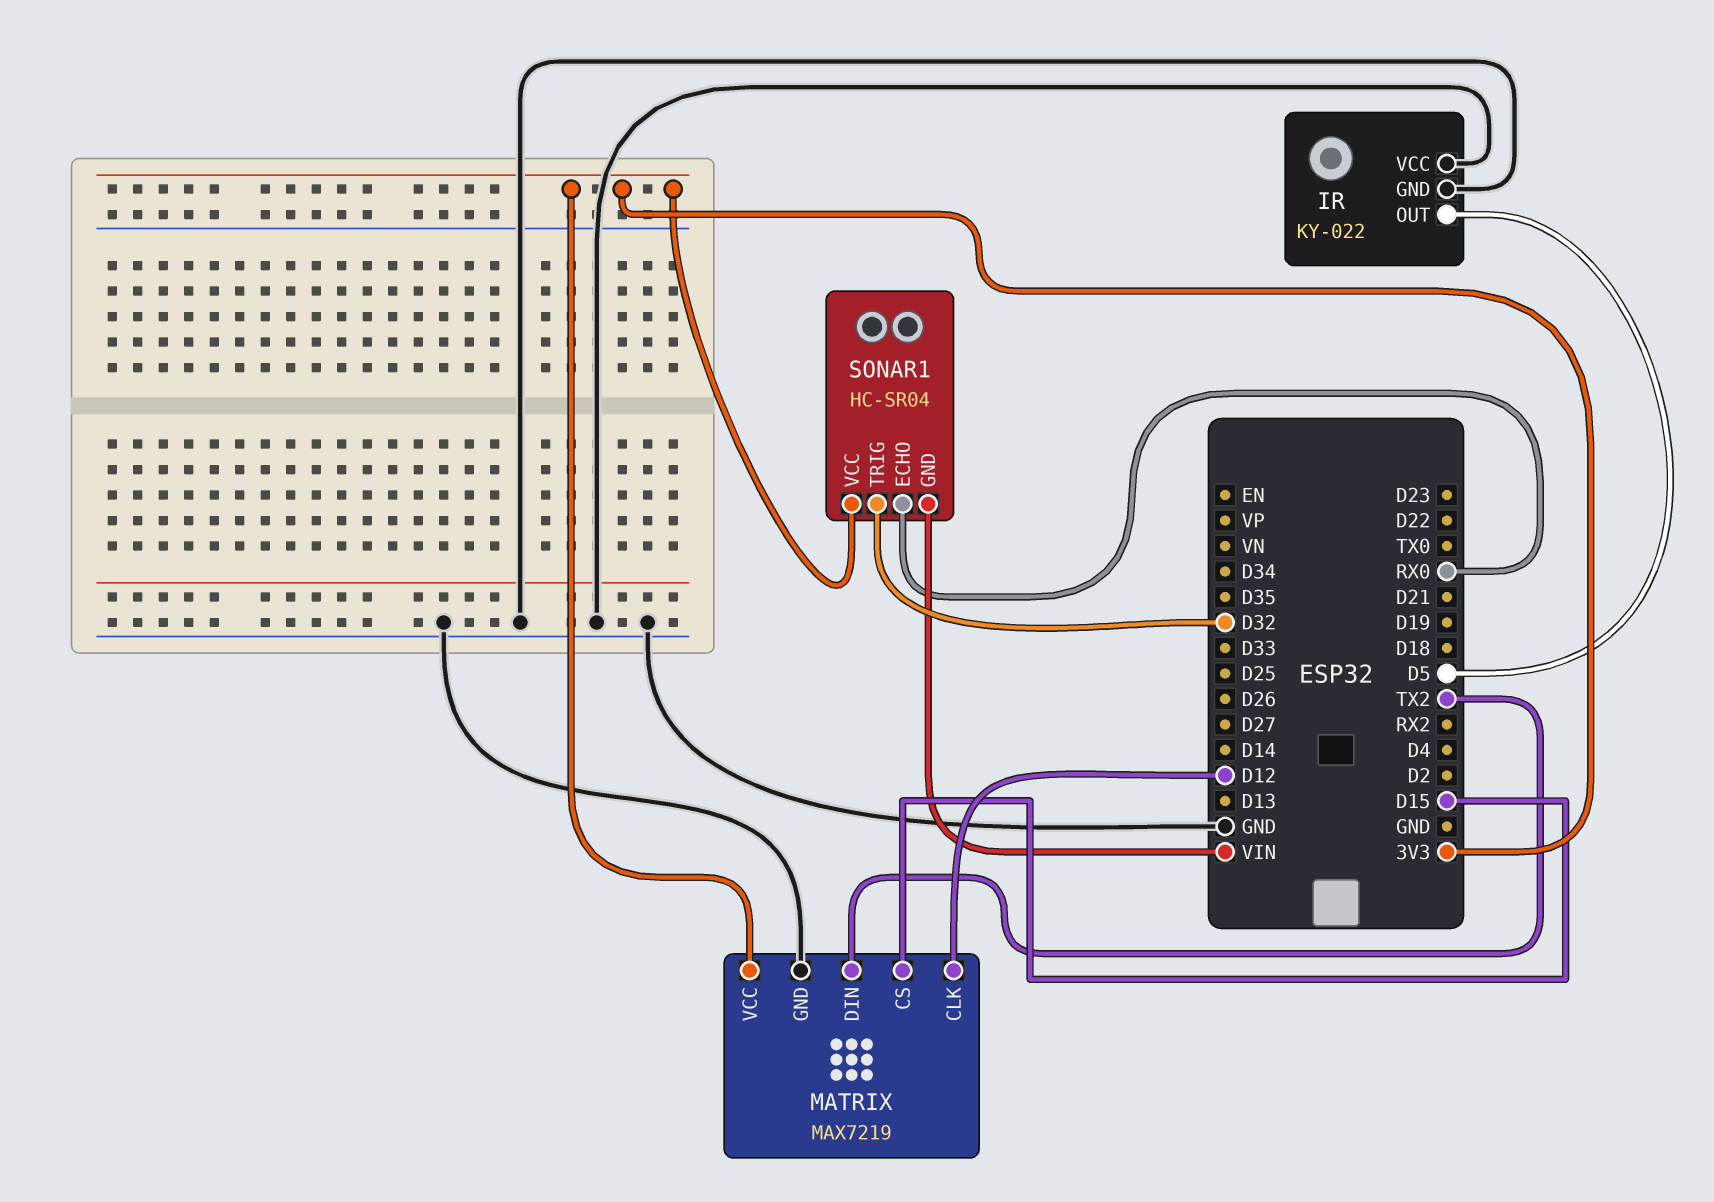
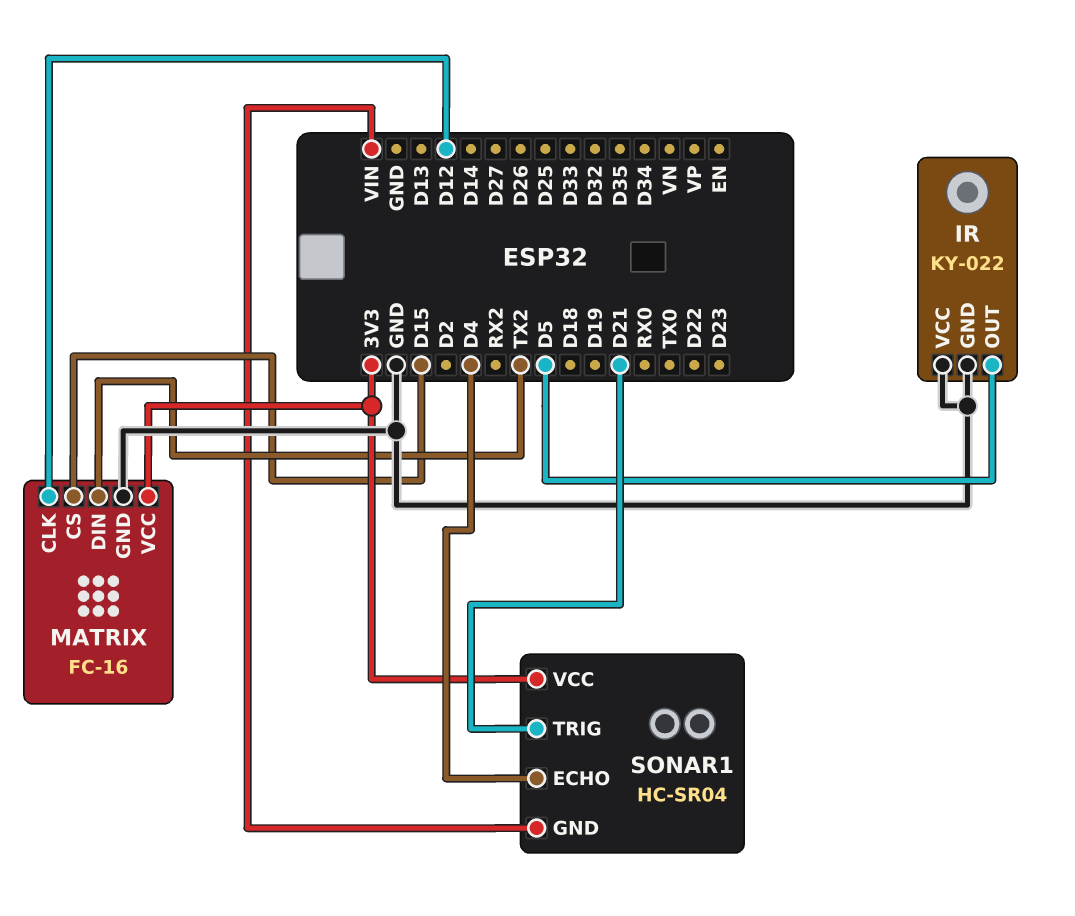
MATRIX: MAX7219 -> FC-16
SONAR1 pin ECHO: RX0 -> D4
SONAR1 pin TRIG: D32 -> D21

